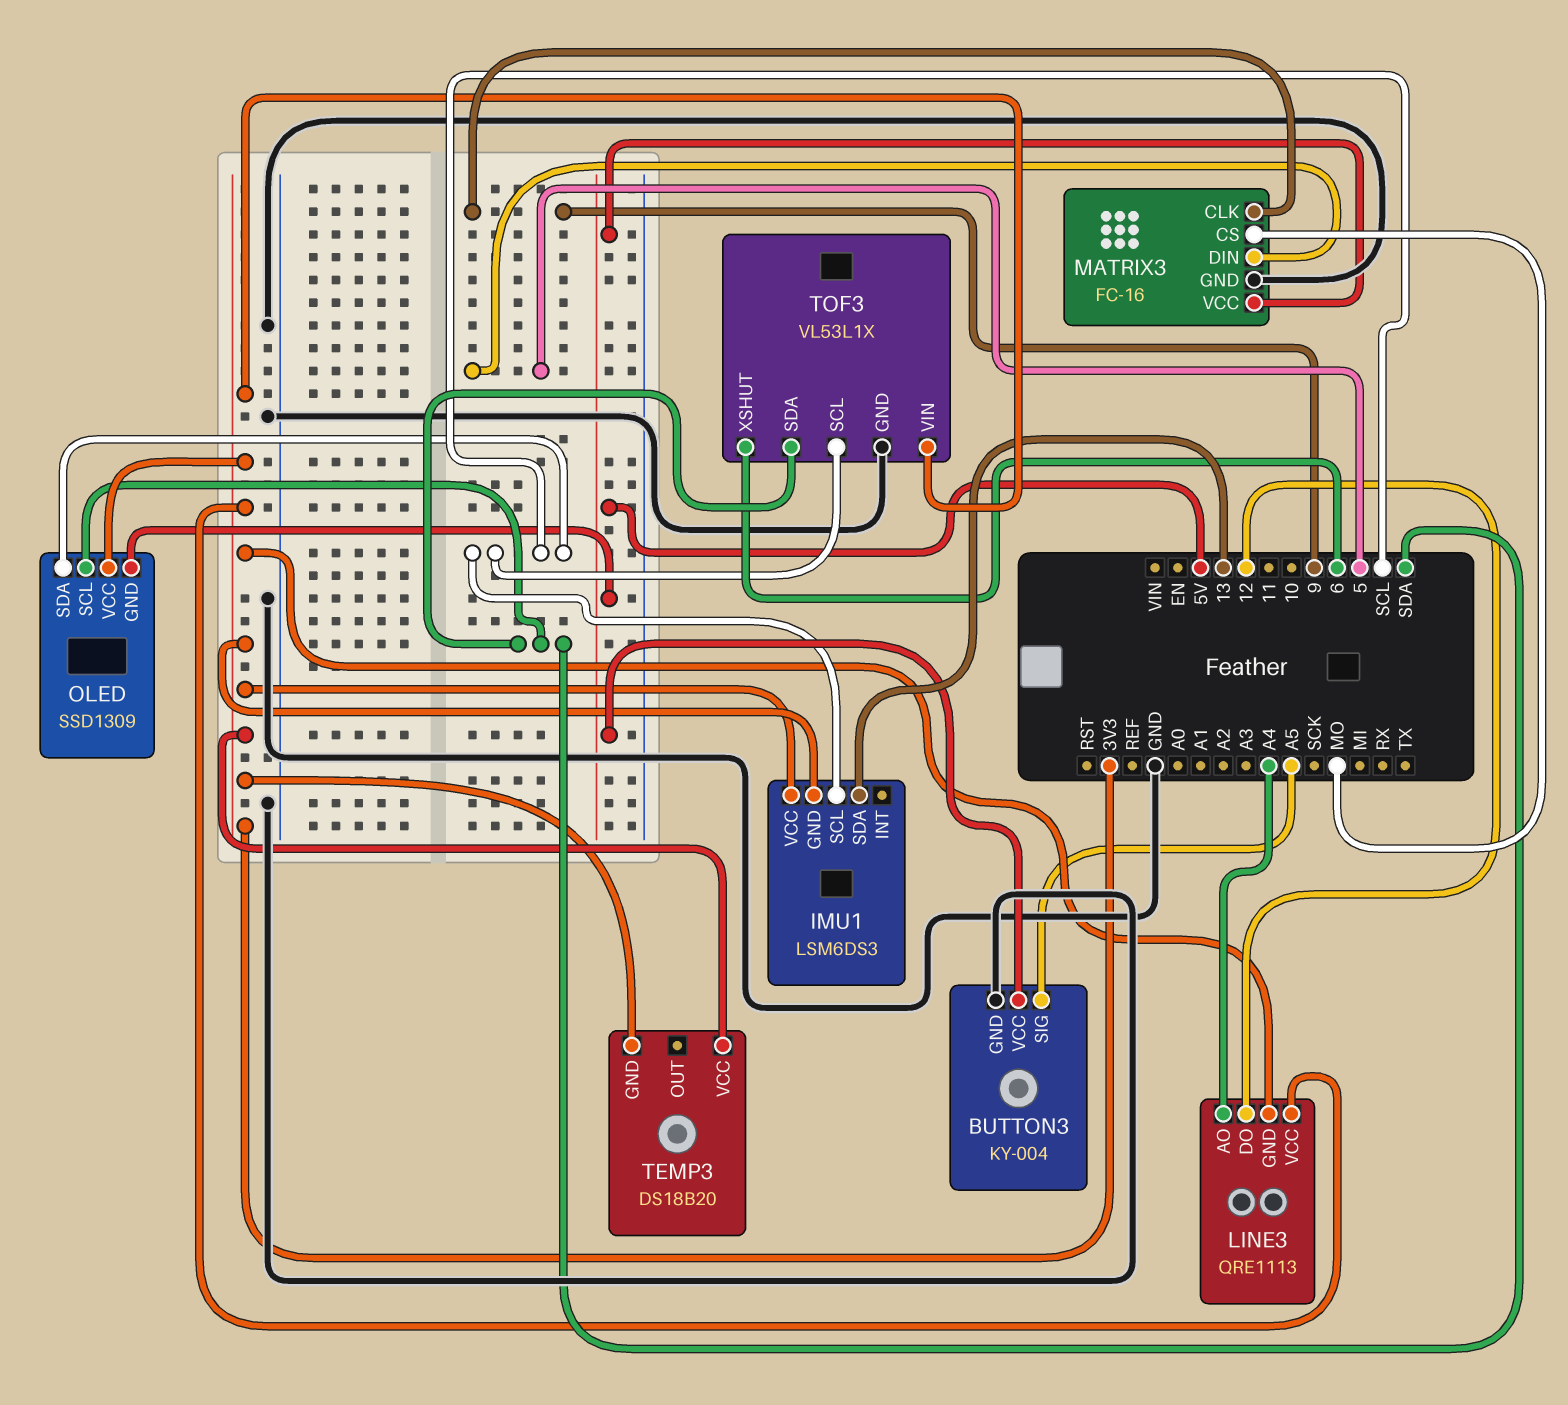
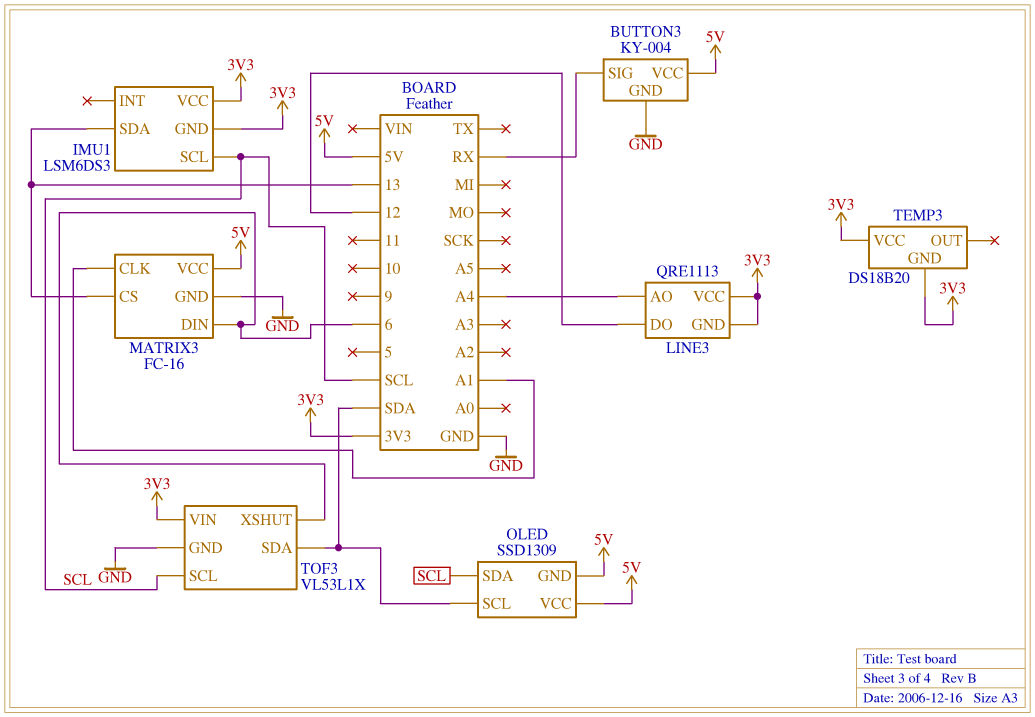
BUTTON3 pin SIG: A5 -> RX
MATRIX3 pin CLK: 9 -> A1
MATRIX3 pin CS: MO -> 13
MATRIX3 pin DIN: 5 -> 6
OLED pin VCC: 3V3 -> 5V

